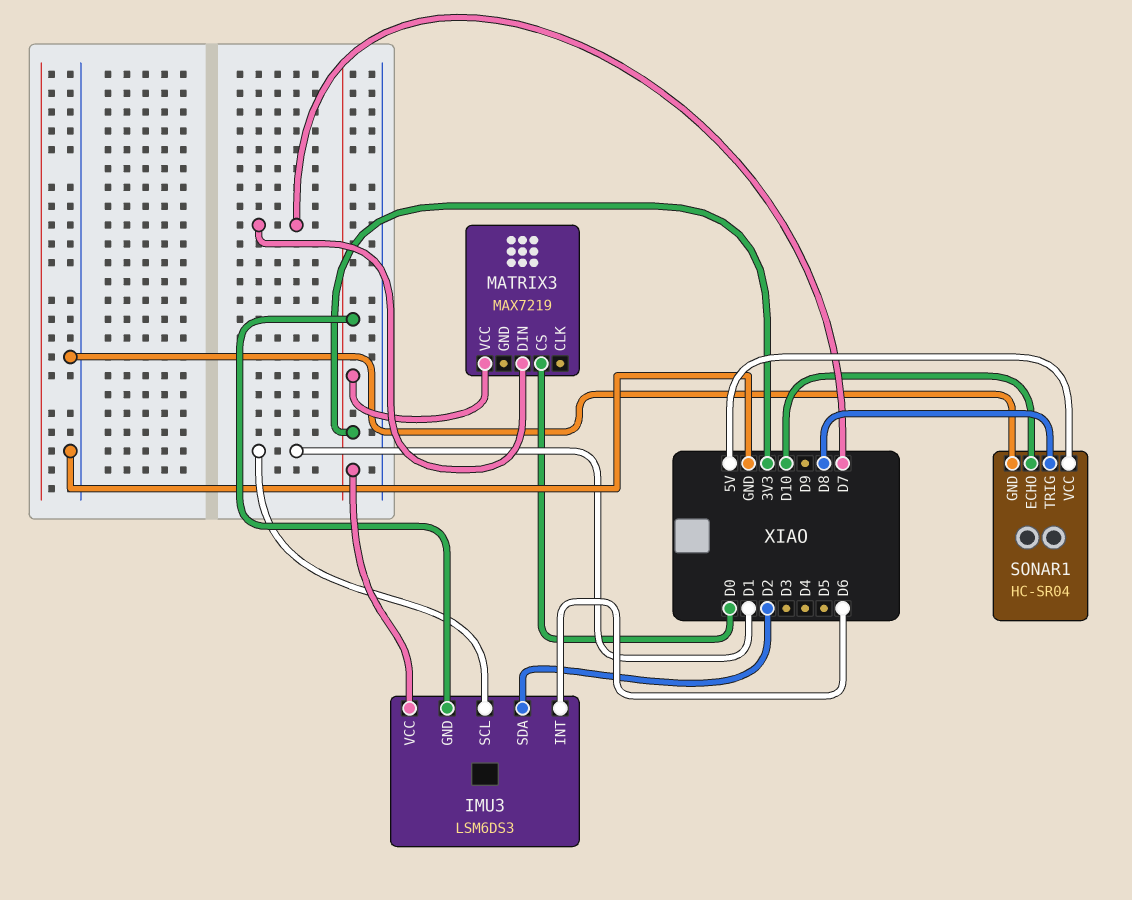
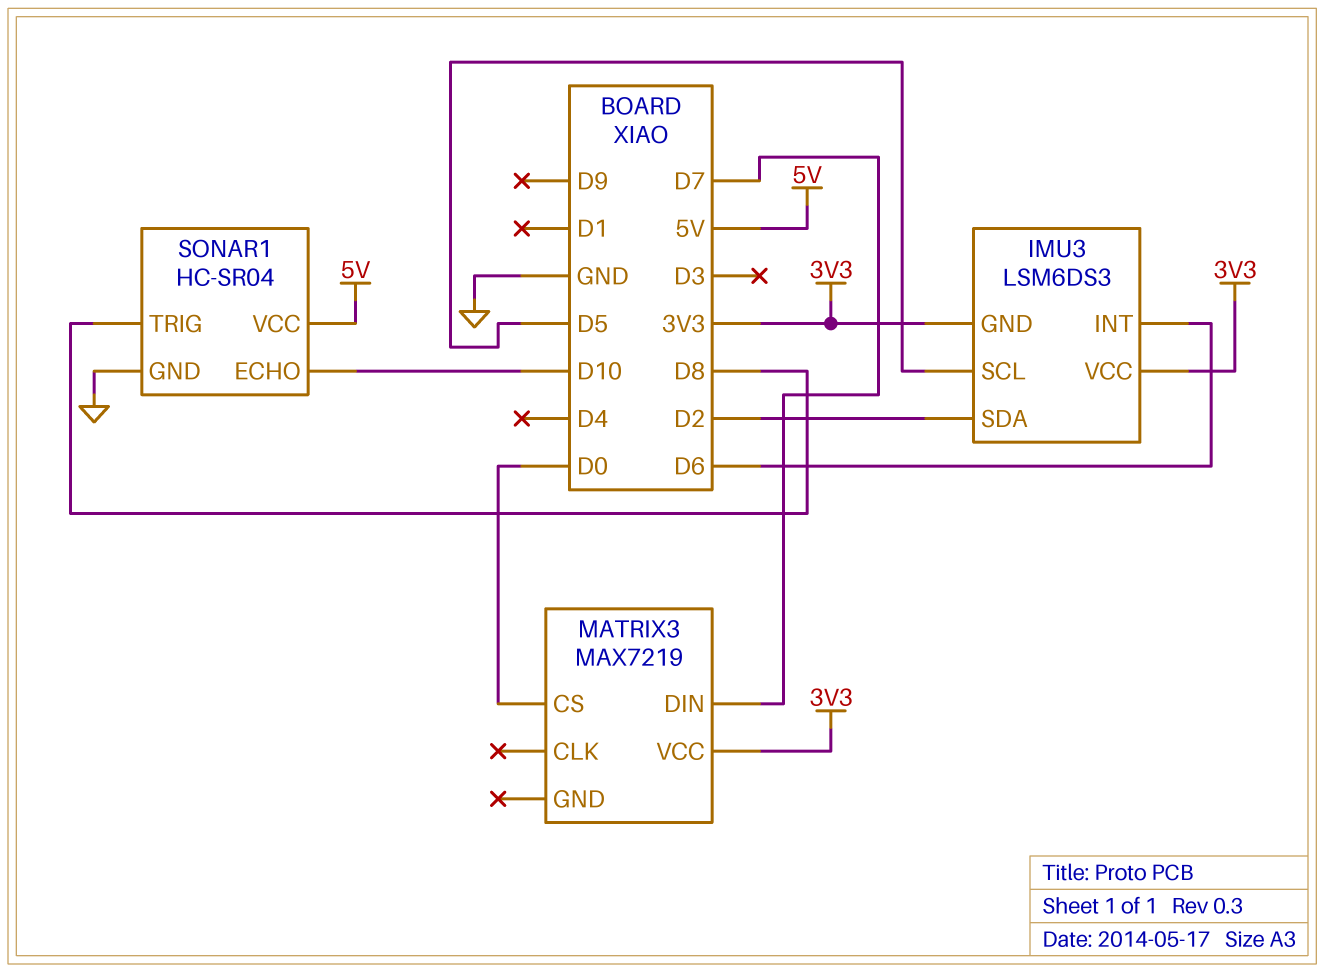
IMU3 pin SCL: D1 -> D5

